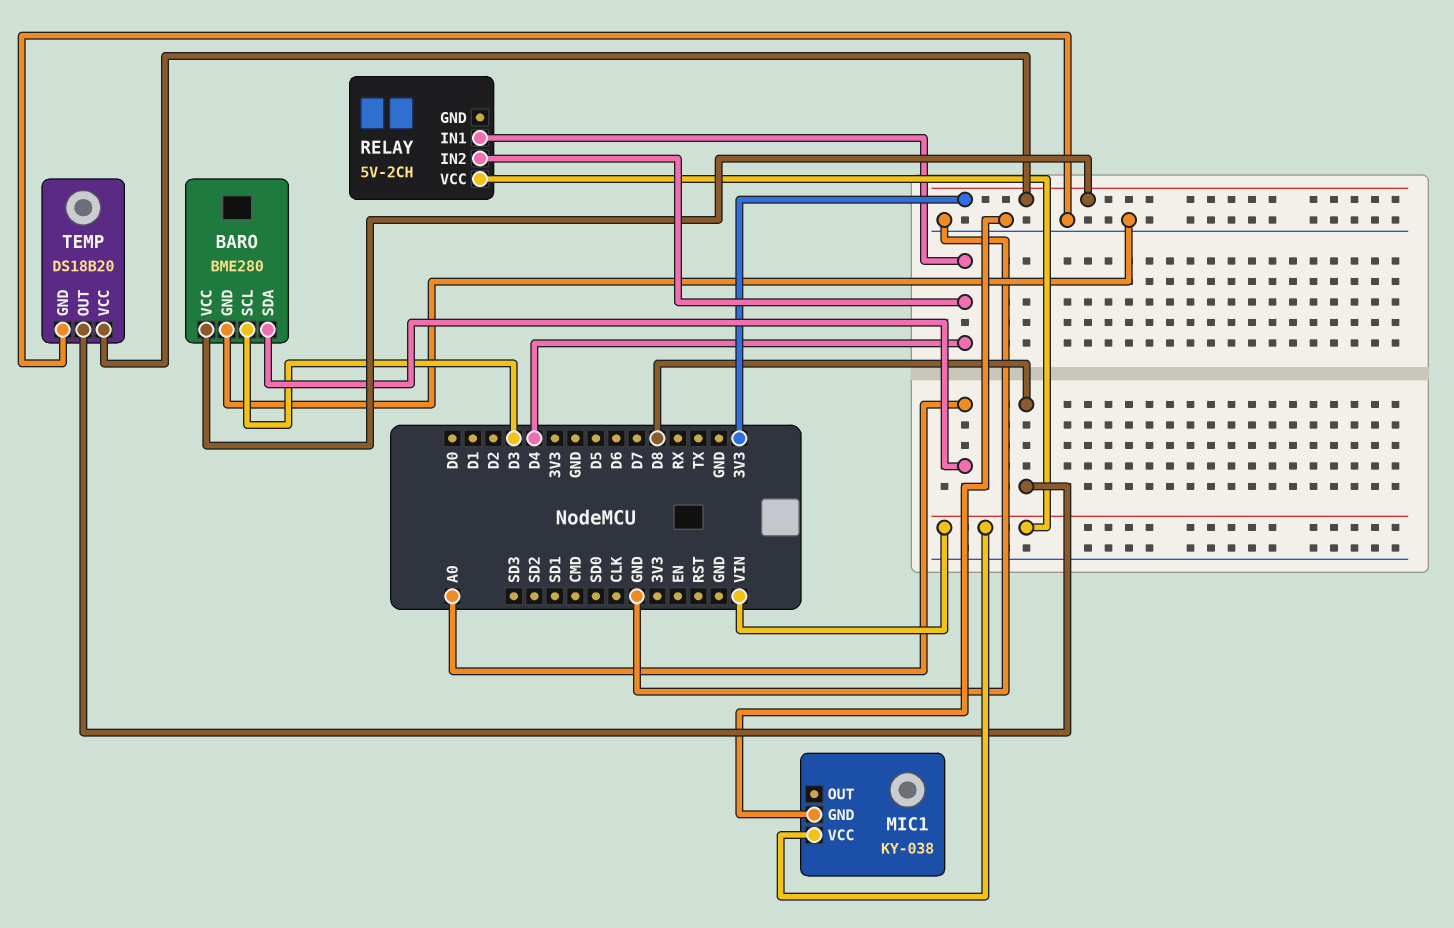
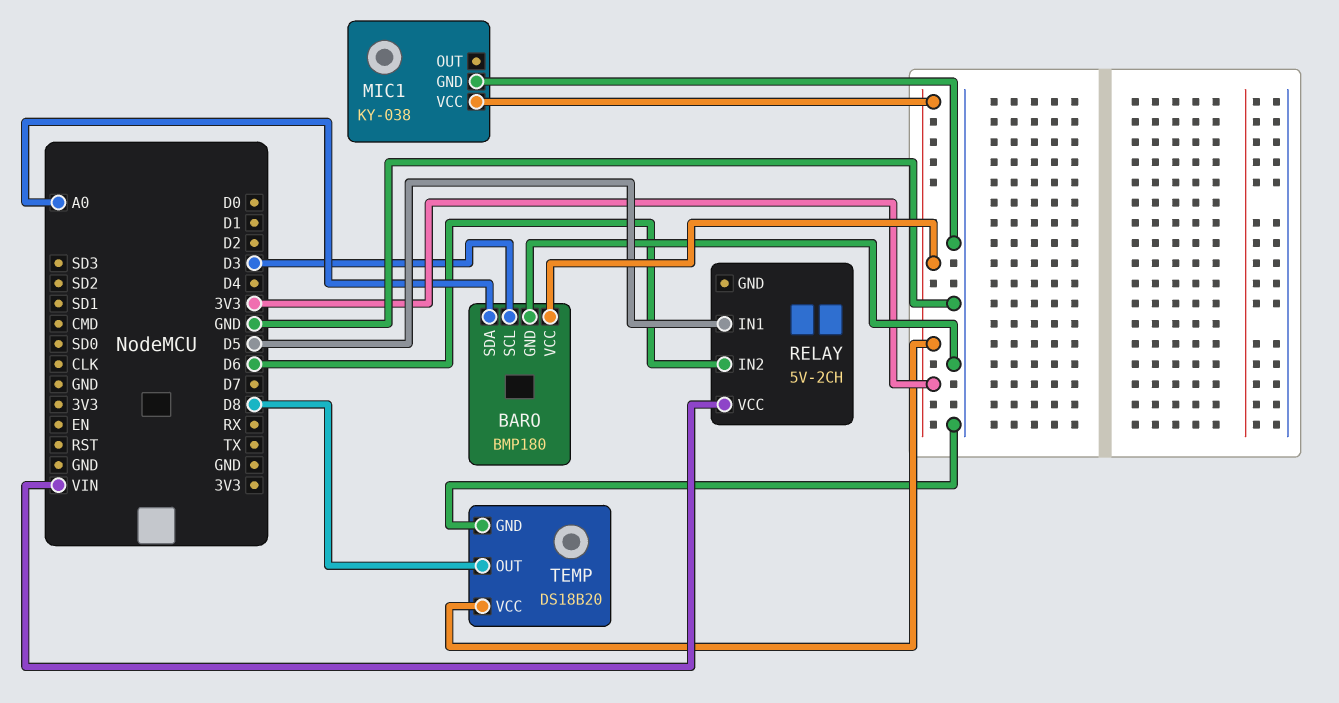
BARO: BME280 -> BMP180
MIC1 pin VCC: VIN -> 3V3
RELAY pin IN1: D4 -> D5
RELAY pin IN2: D4 -> D6

